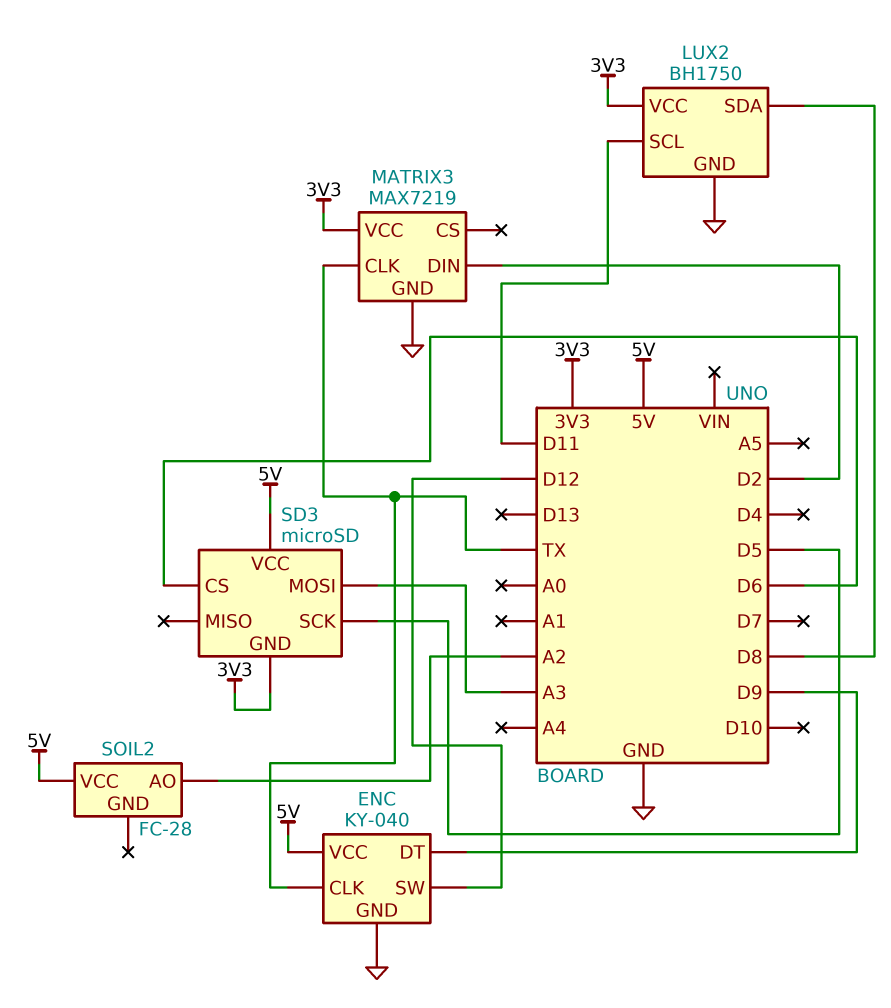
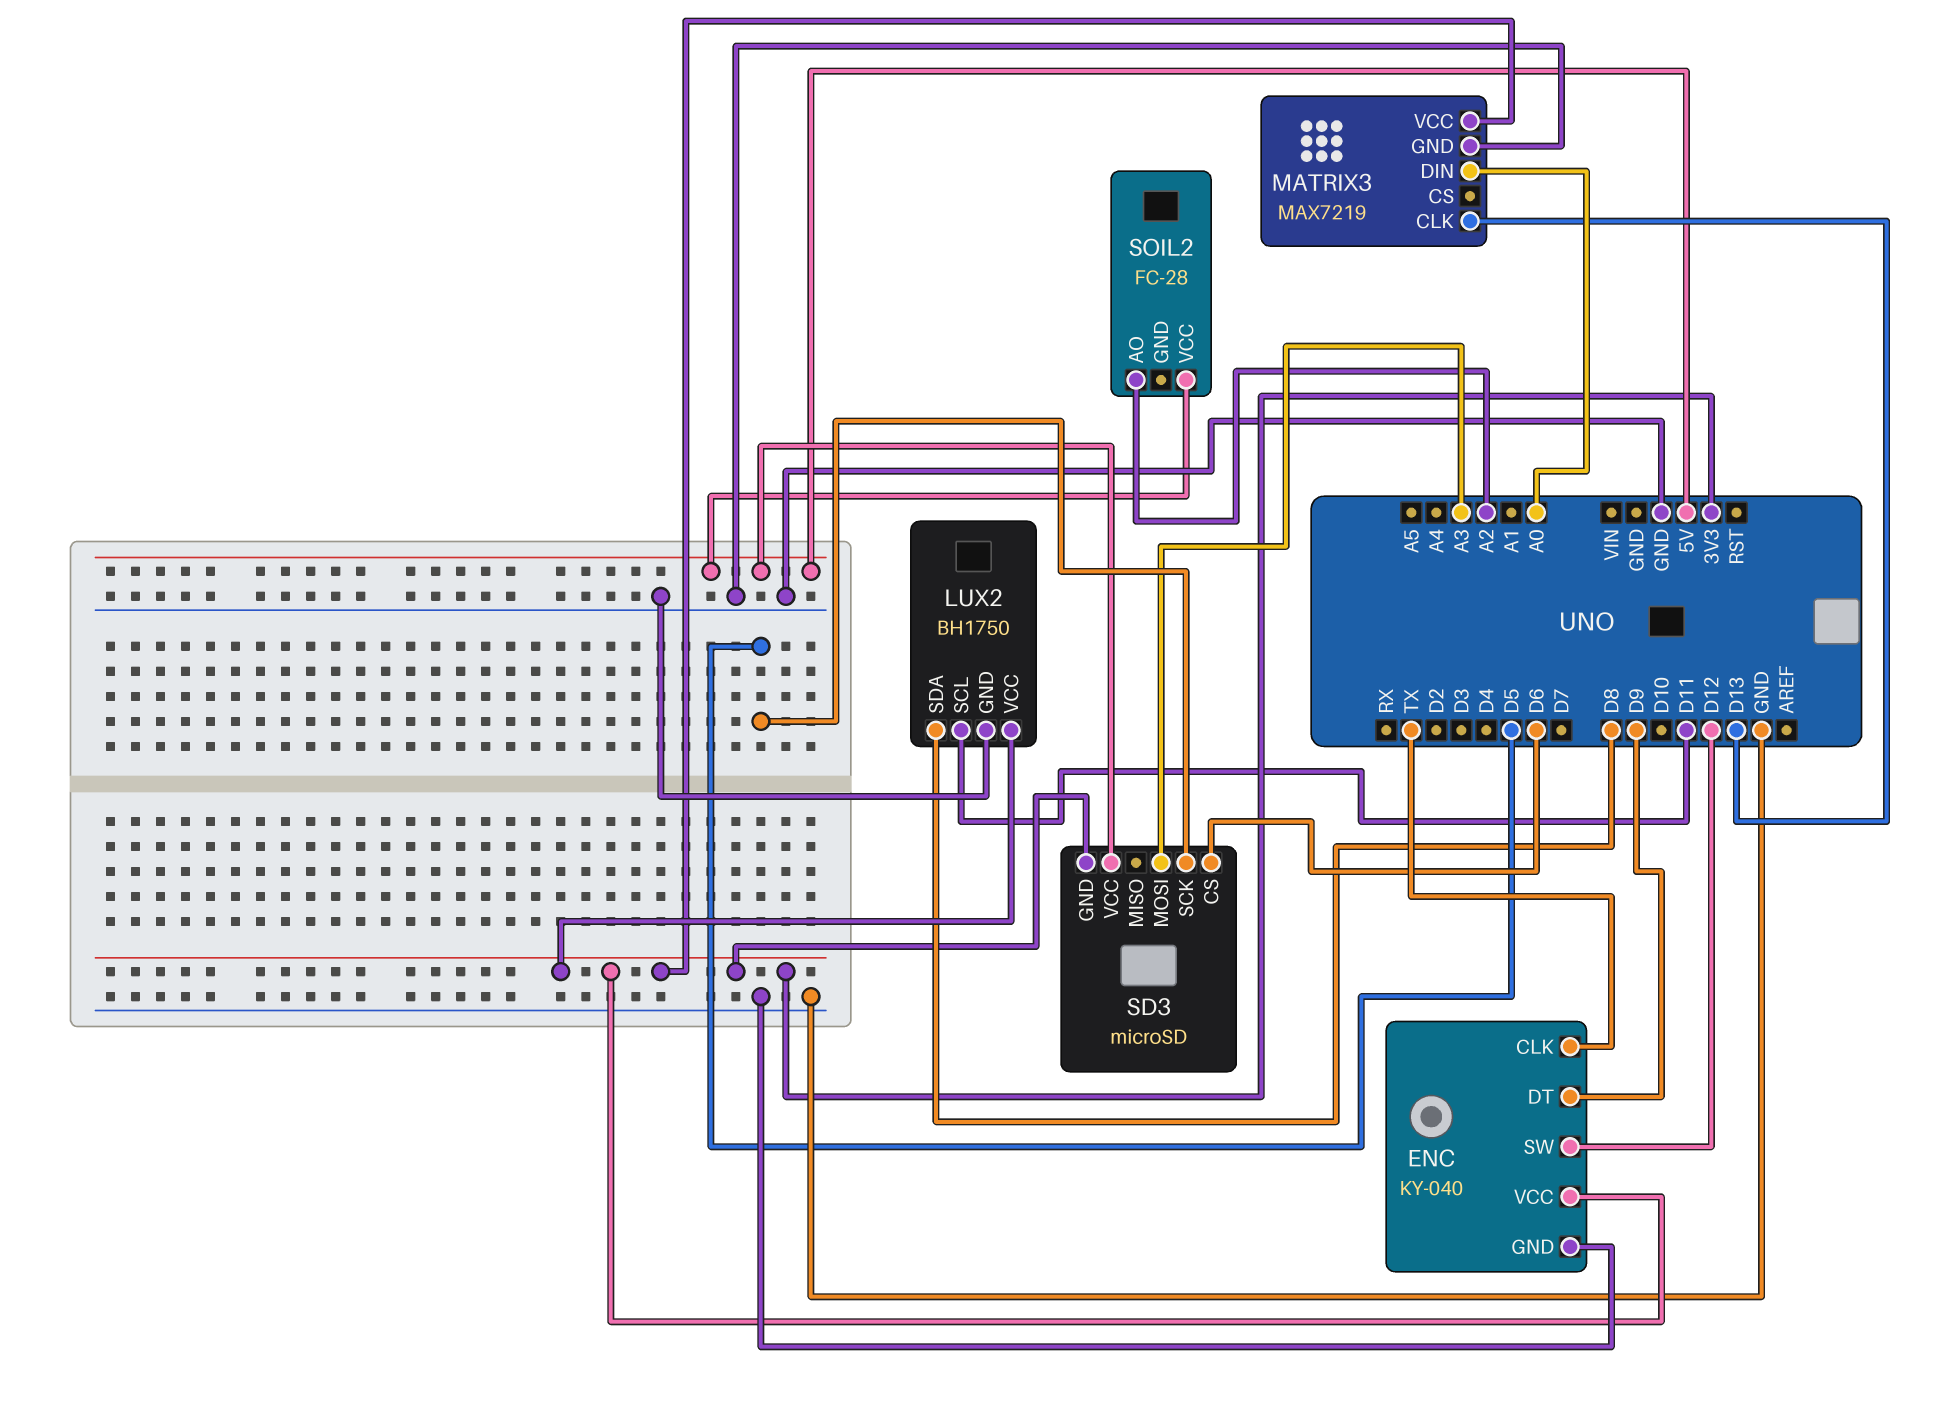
ENC pin VCC: 5V -> 3V3
MATRIX3 pin CLK: TX -> D13
MATRIX3 pin DIN: D2 -> A0

